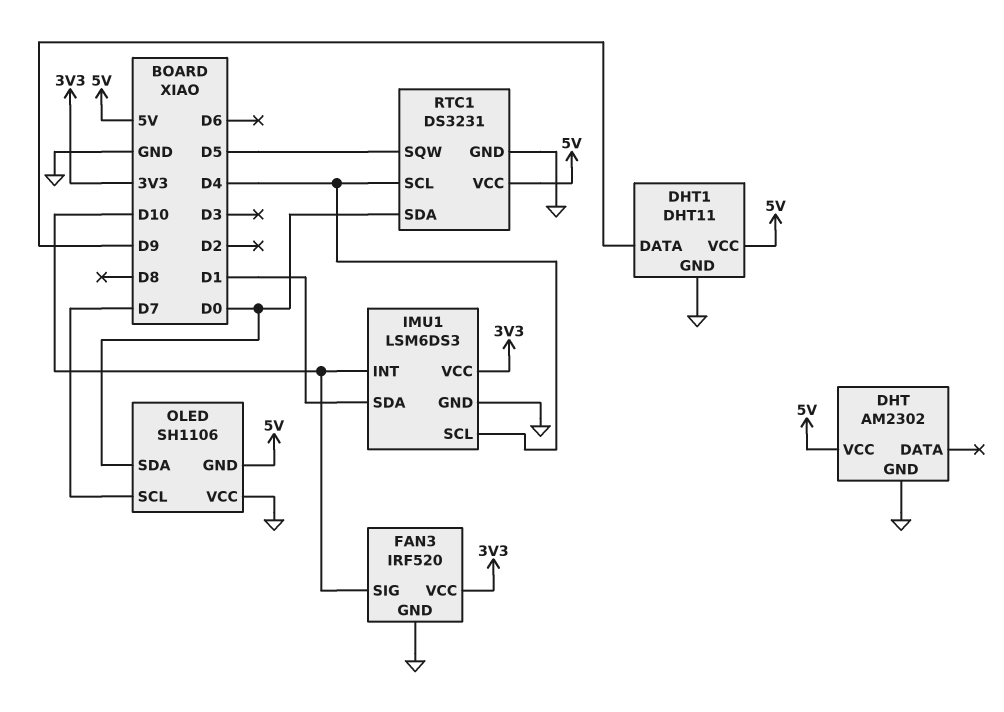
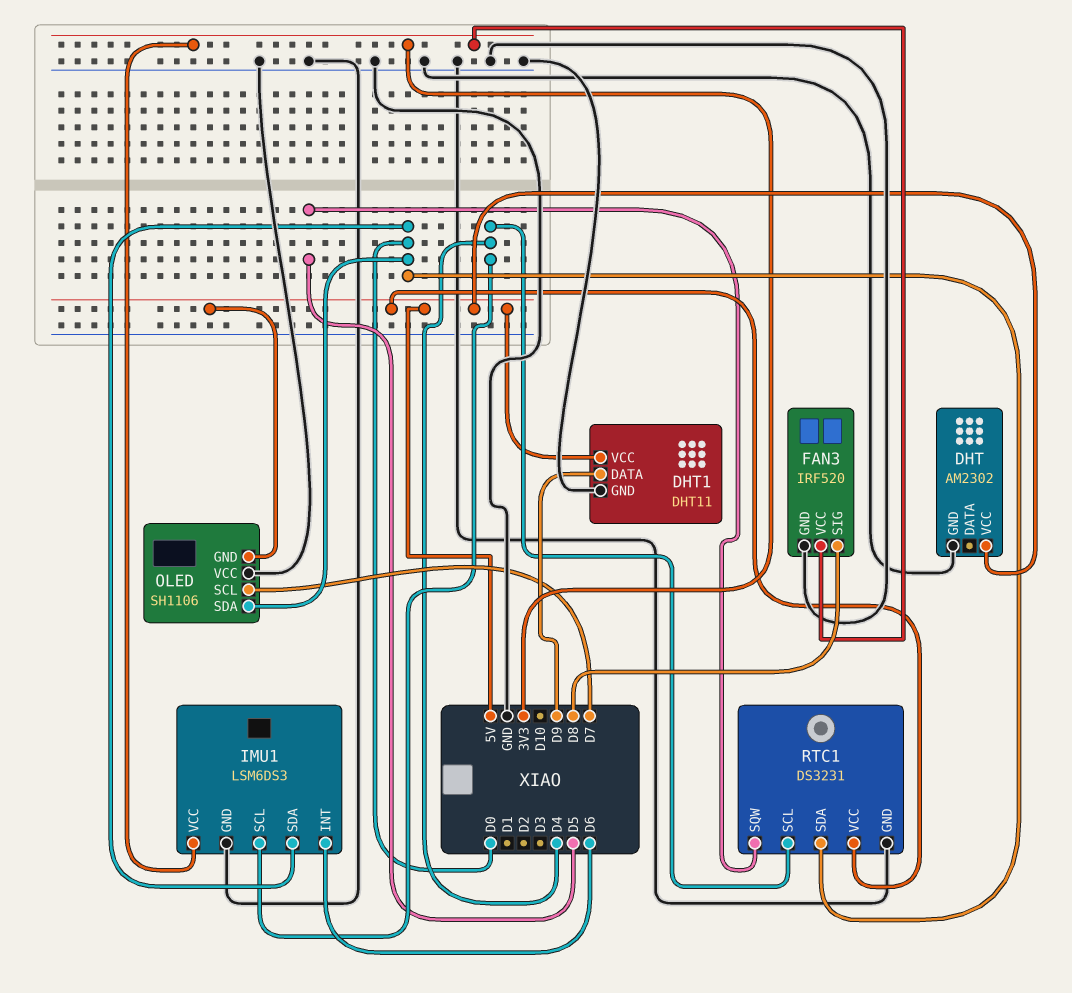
FAN3 pin SIG: D10 -> D8
IMU1 pin INT: D10 -> D6
IMU1 pin SDA: D1 -> D0

